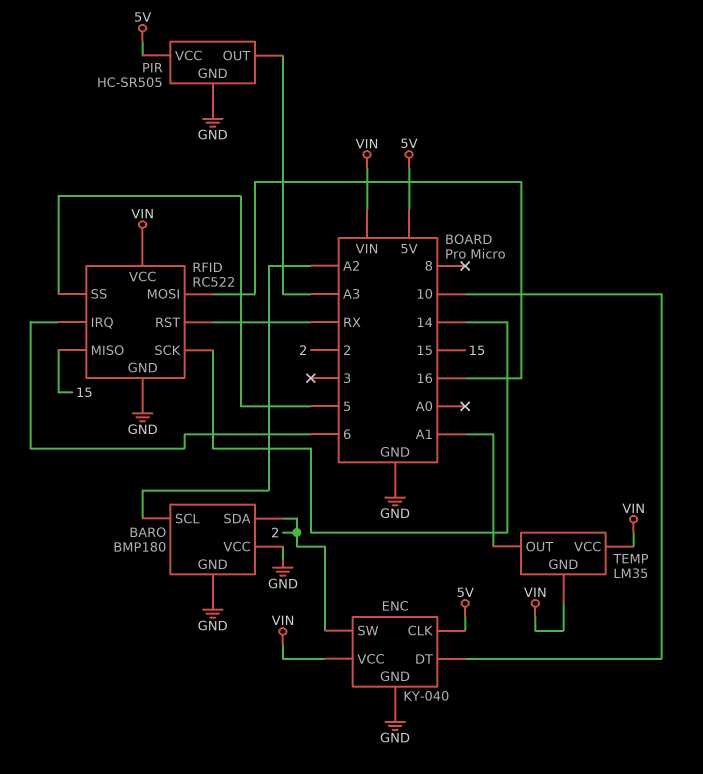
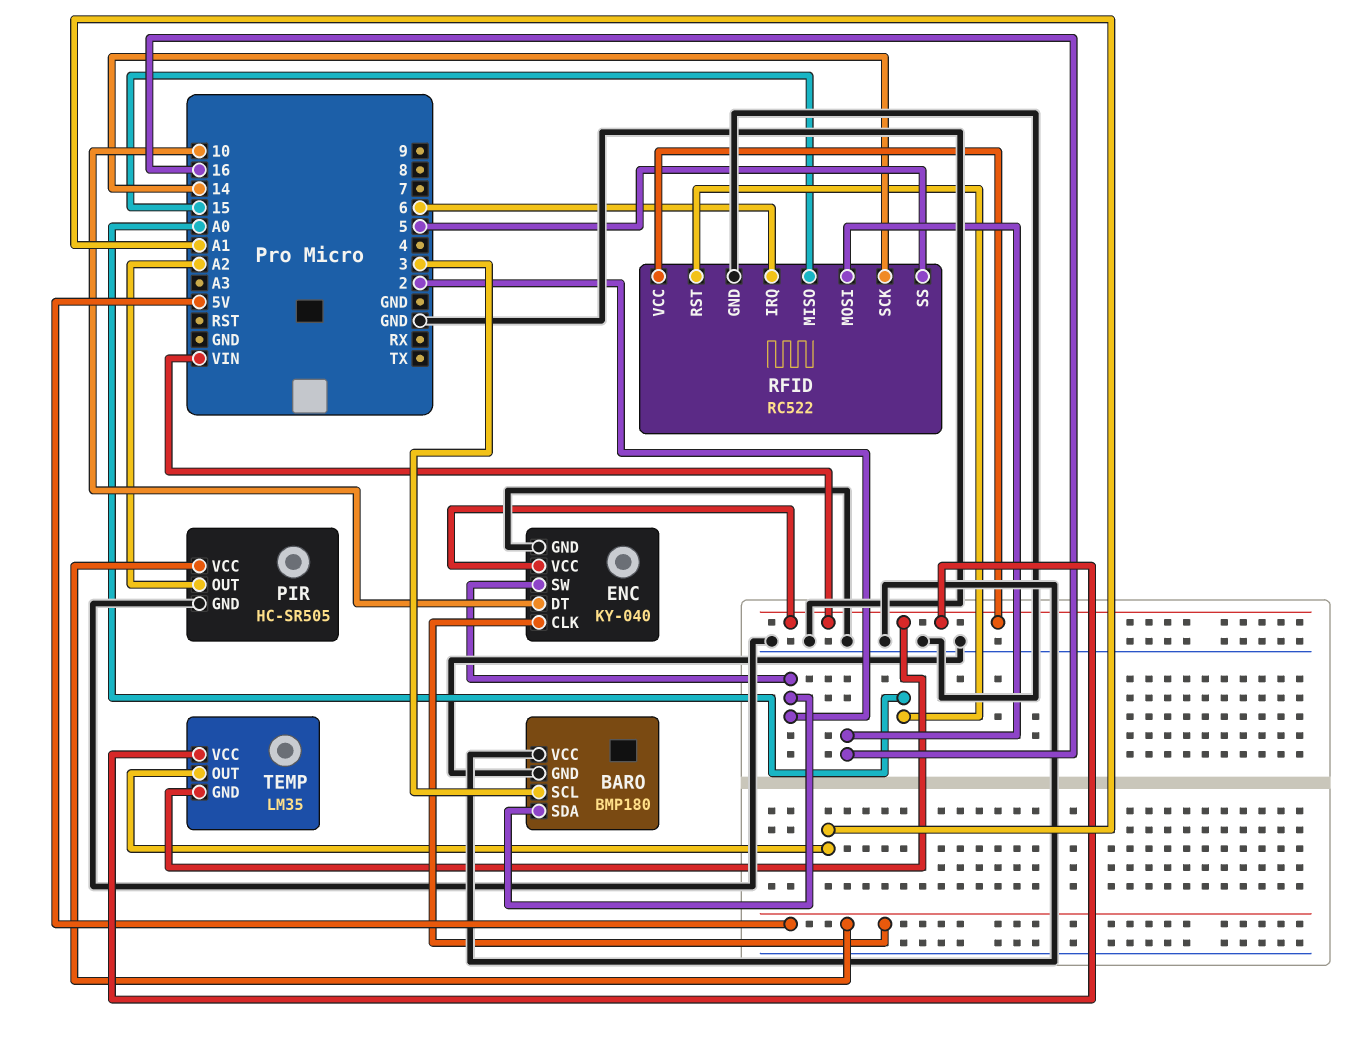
BARO pin SCL: A2 -> 3
PIR pin OUT: A3 -> A2
RFID pin RST: RX -> A0

